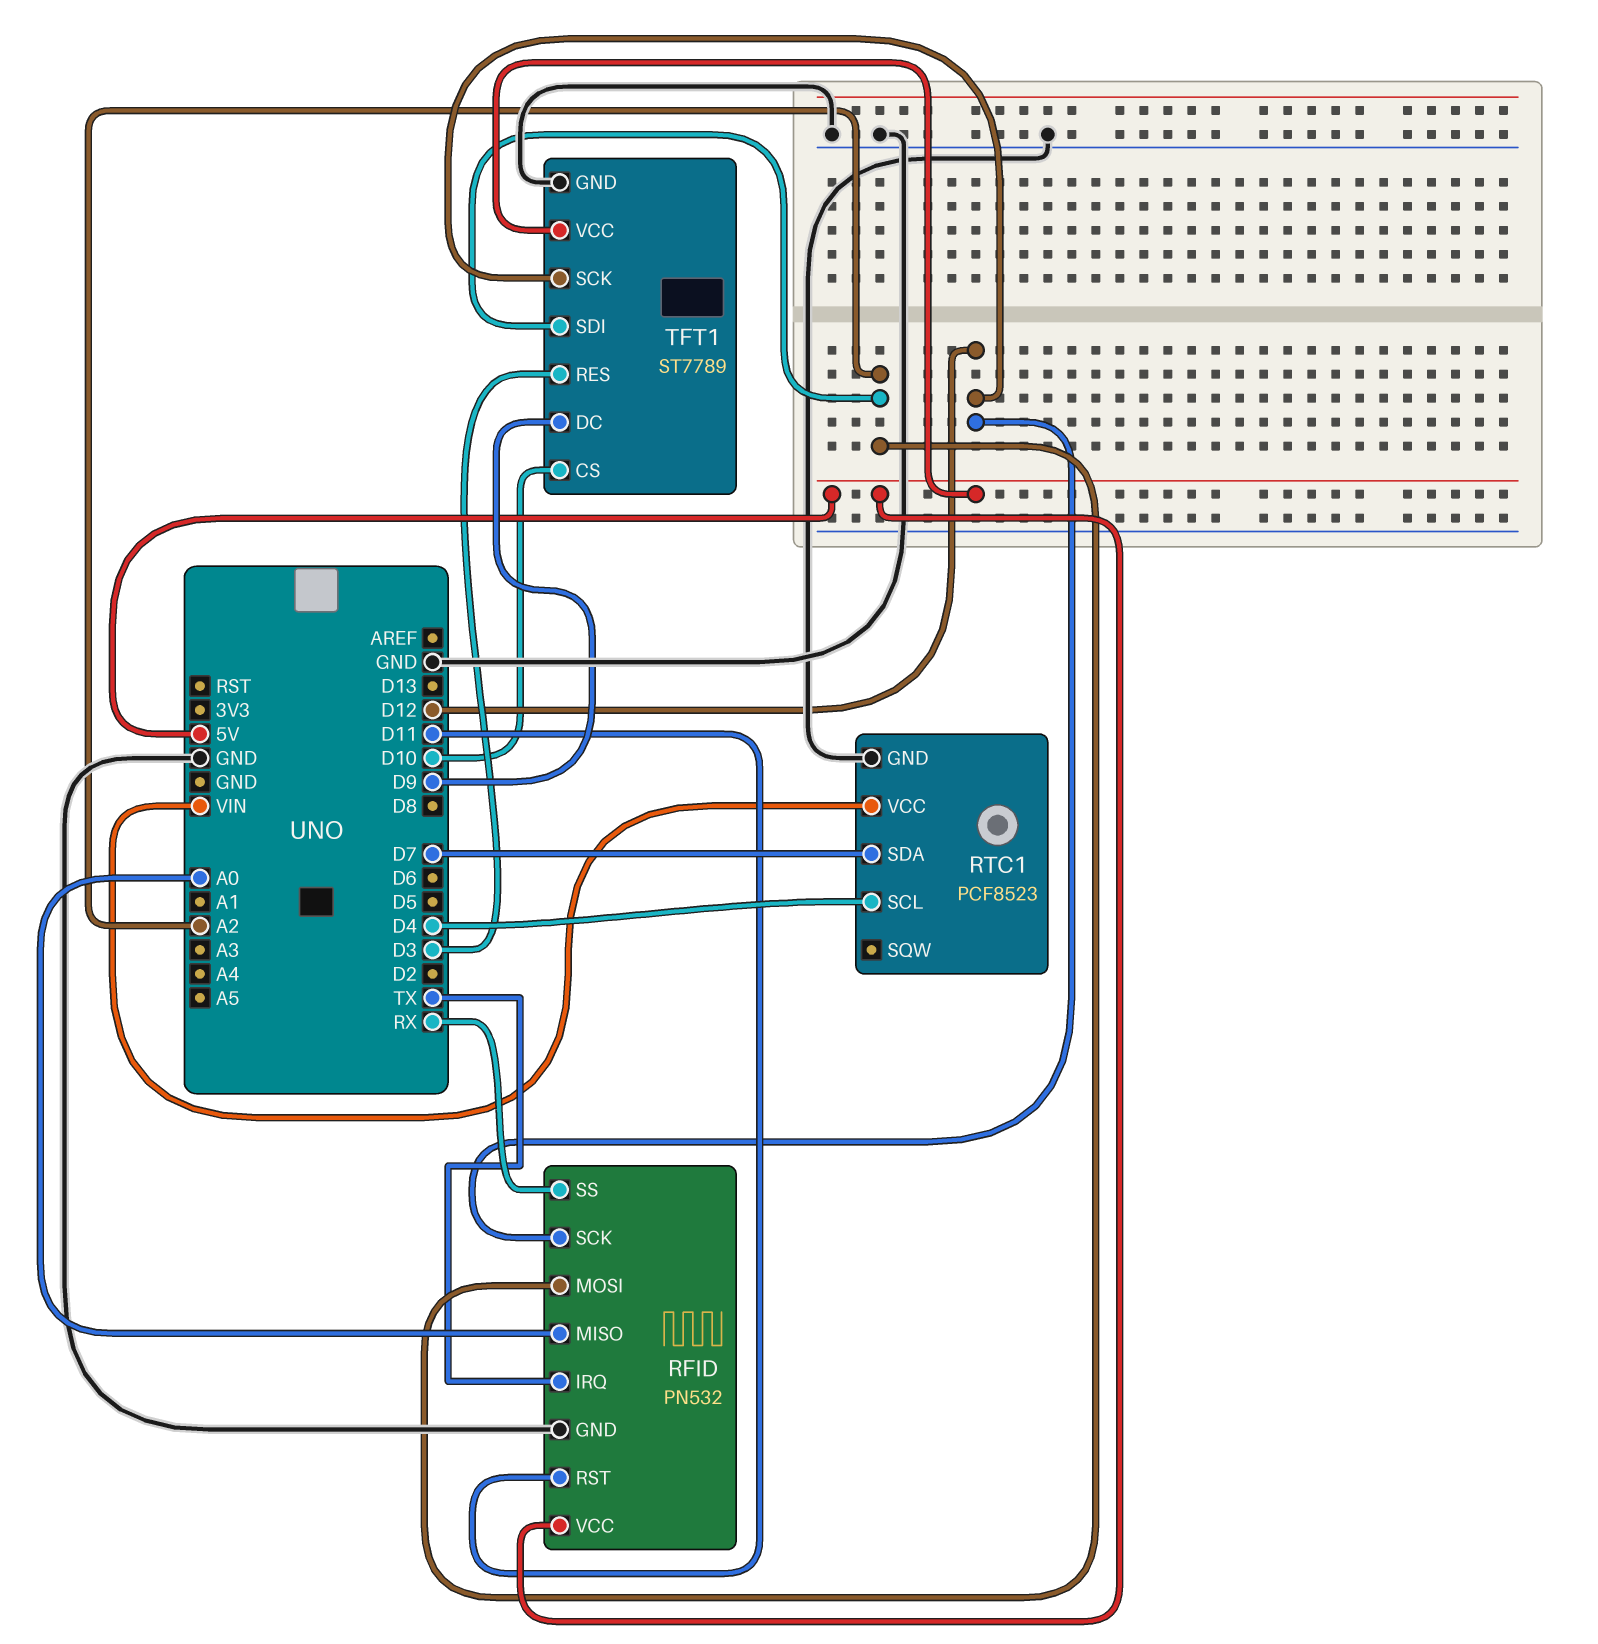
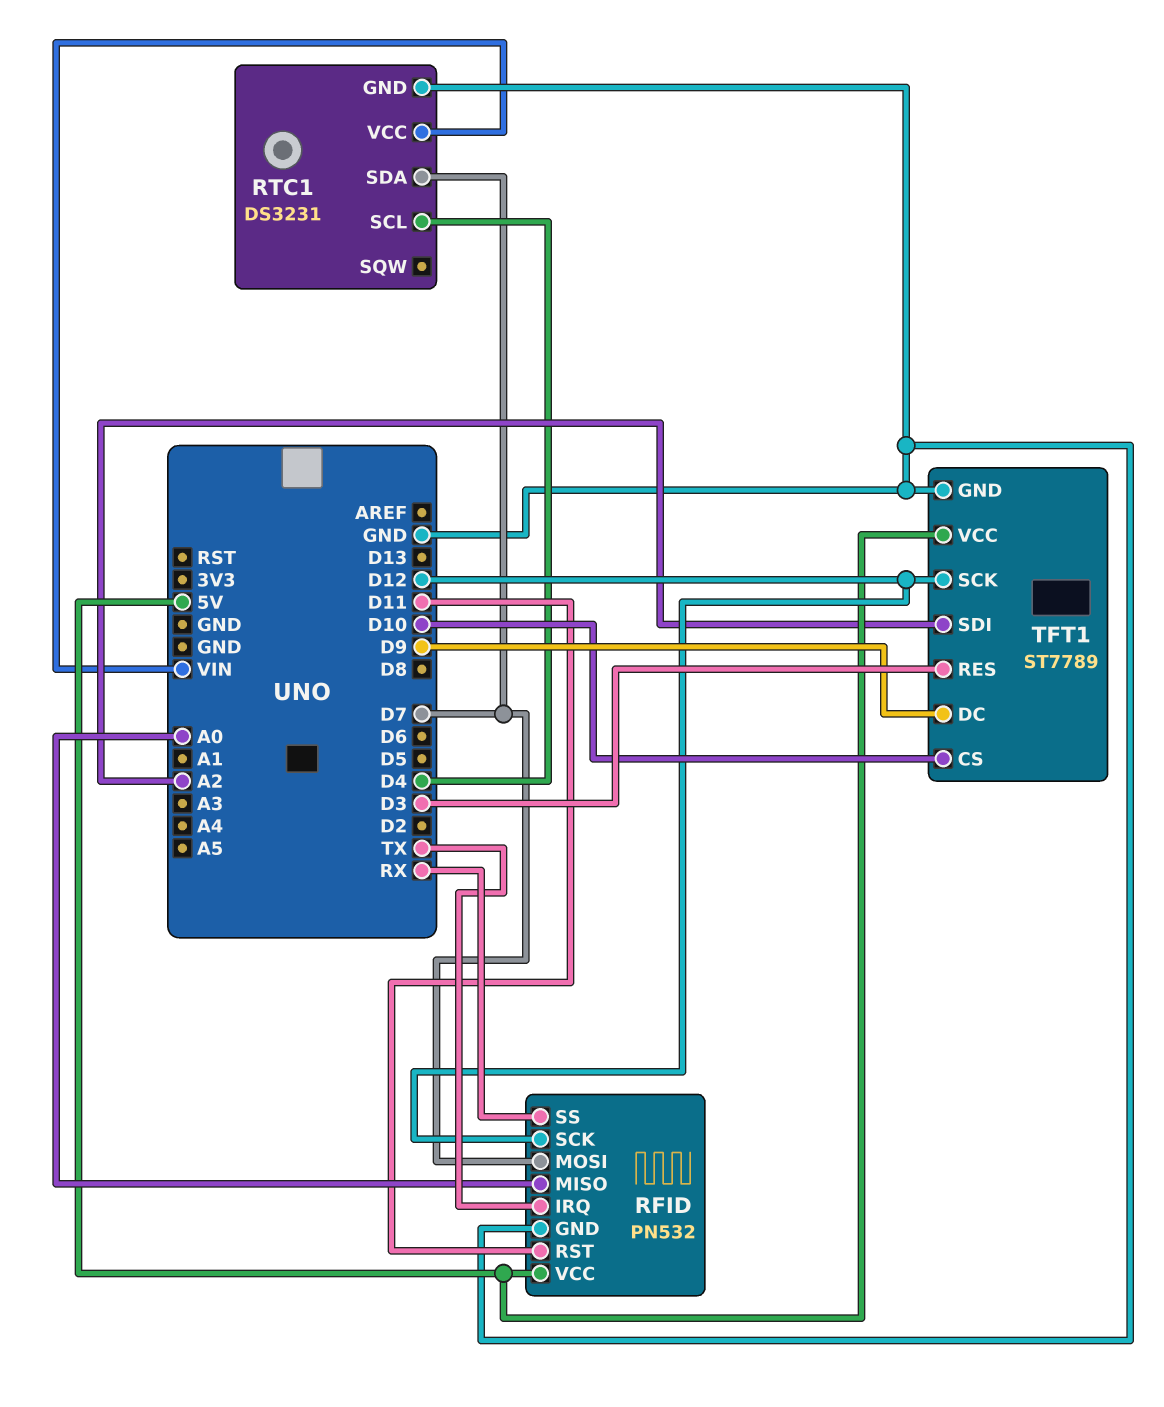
RFID pin MOSI: A2 -> D7
RTC1: PCF8523 -> DS3231

